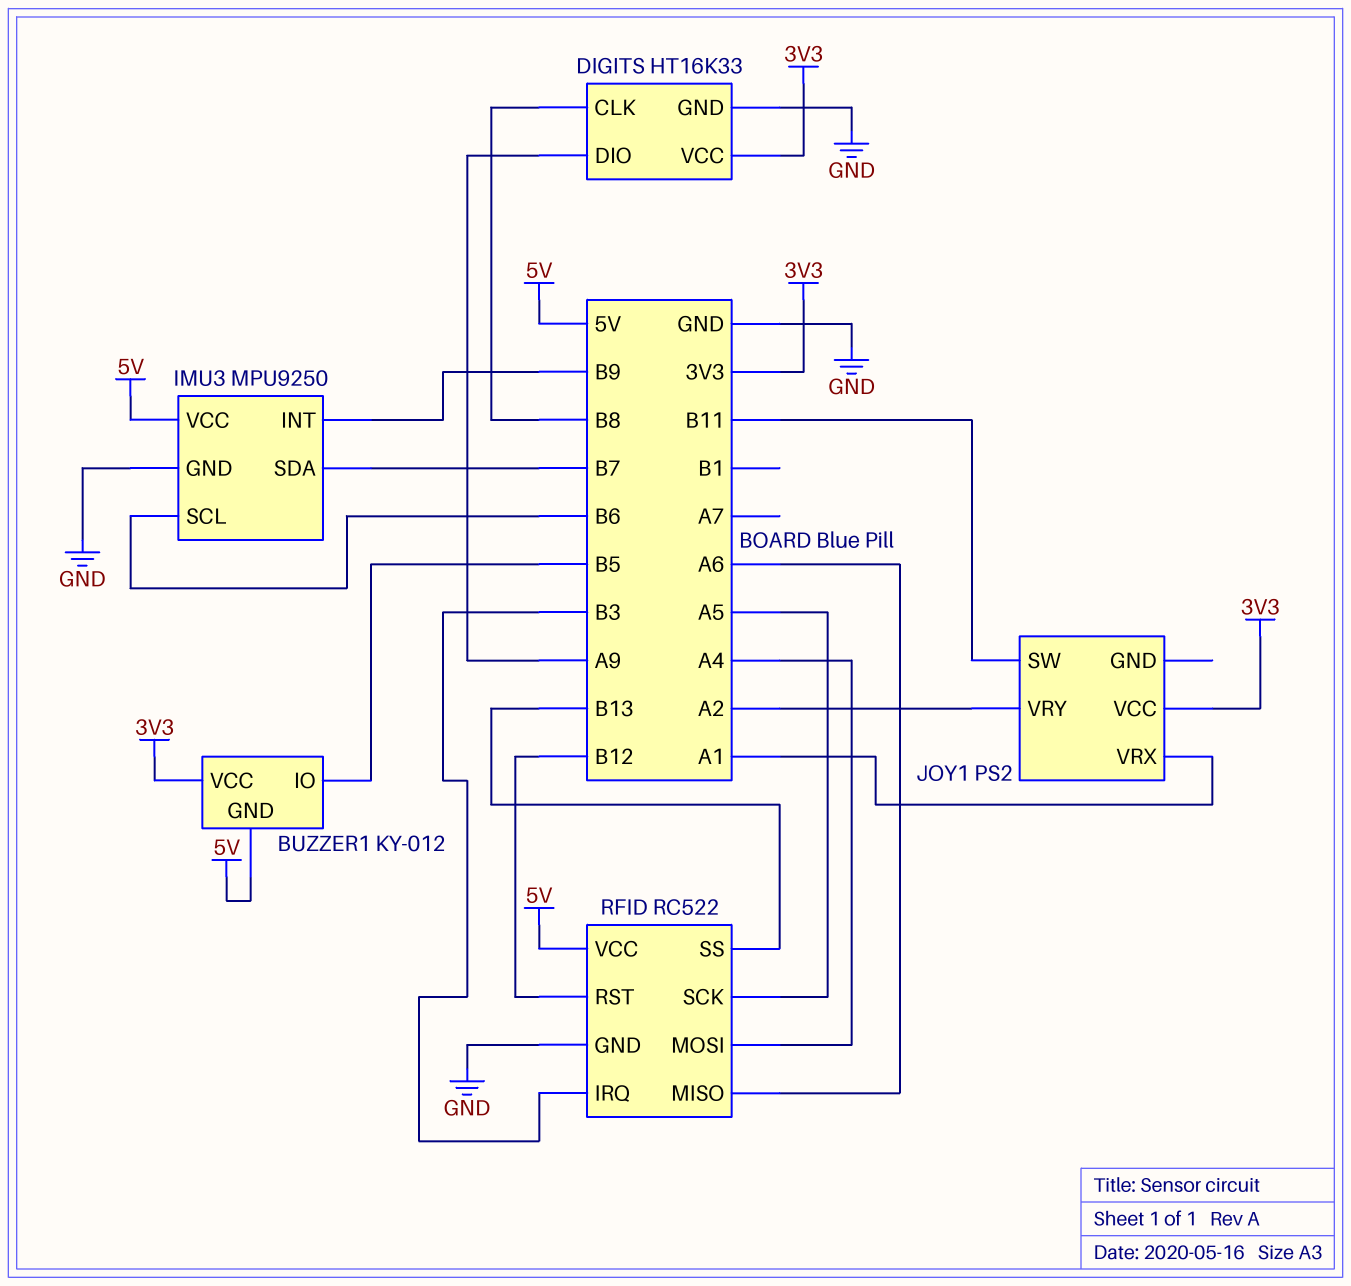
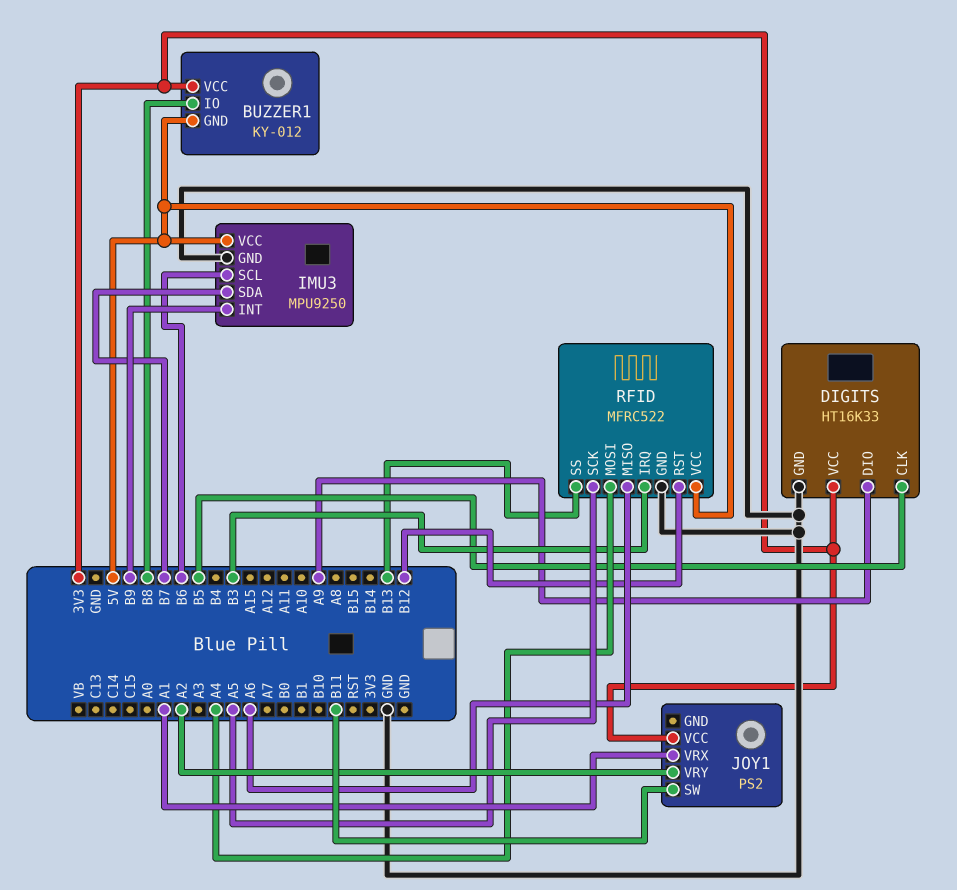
BUZZER1 pin IO: B5 -> B8
DIGITS pin CLK: B8 -> B5
RFID: RC522 -> MFRC522

